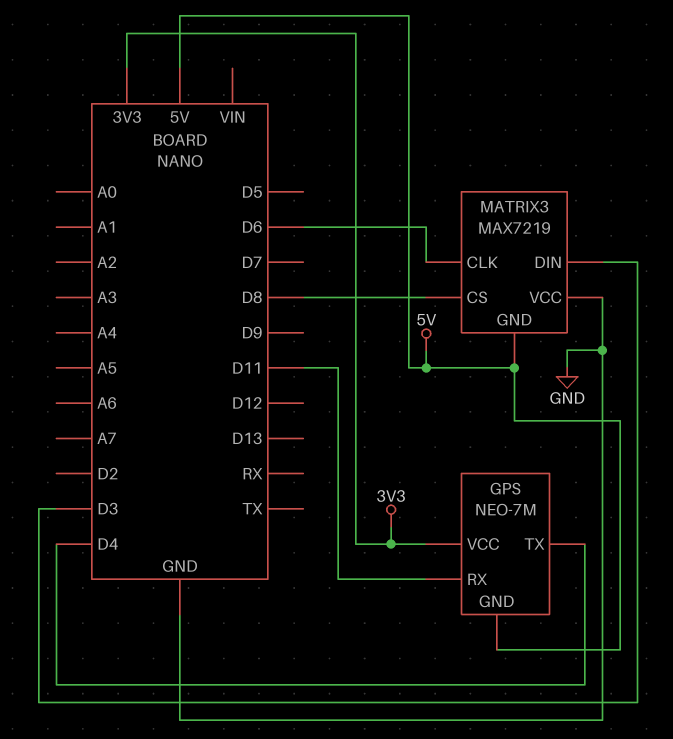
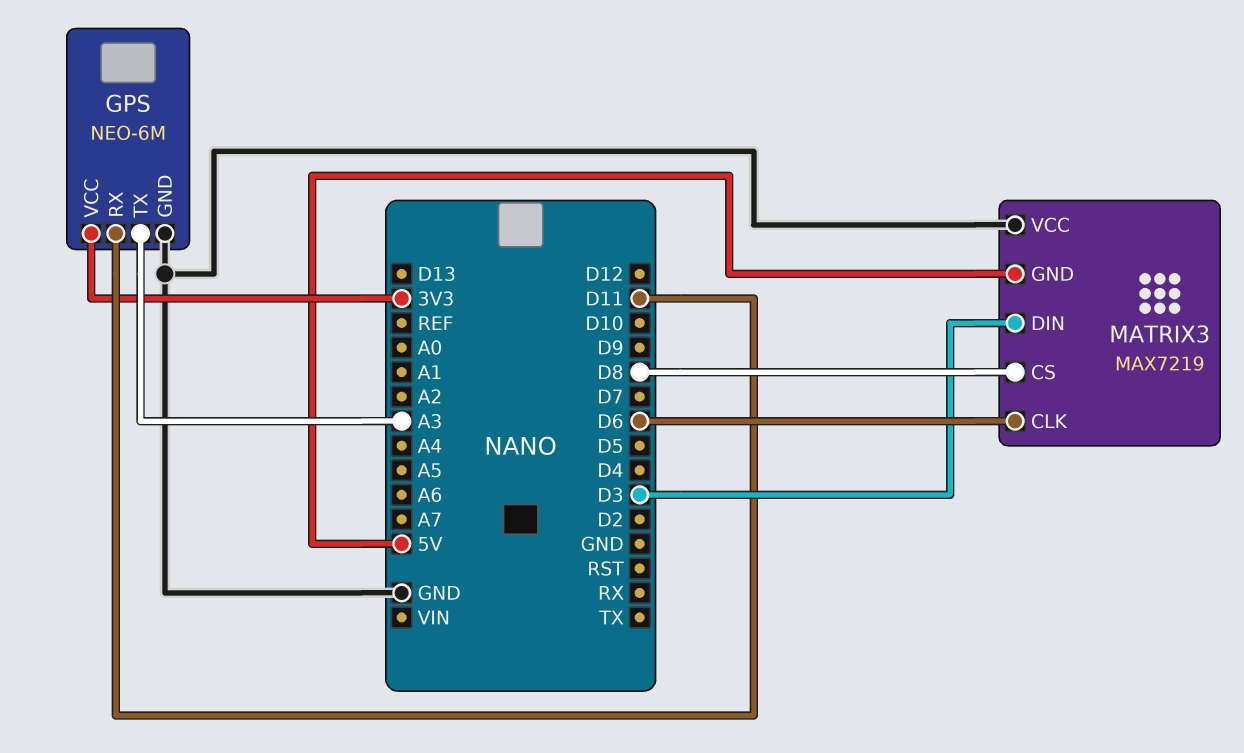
GPS: NEO-7M -> NEO-6M
GPS pin GND: 5V -> GND
GPS pin TX: D4 -> A3

